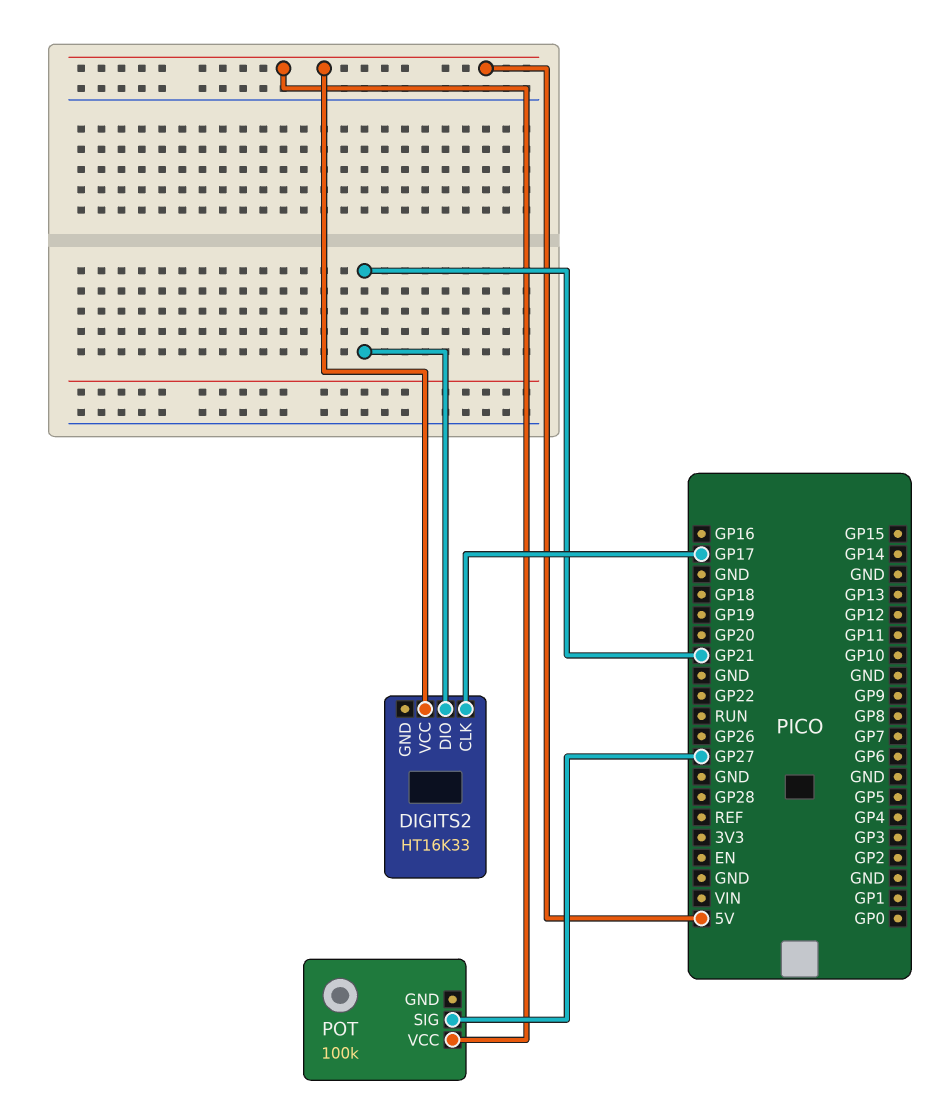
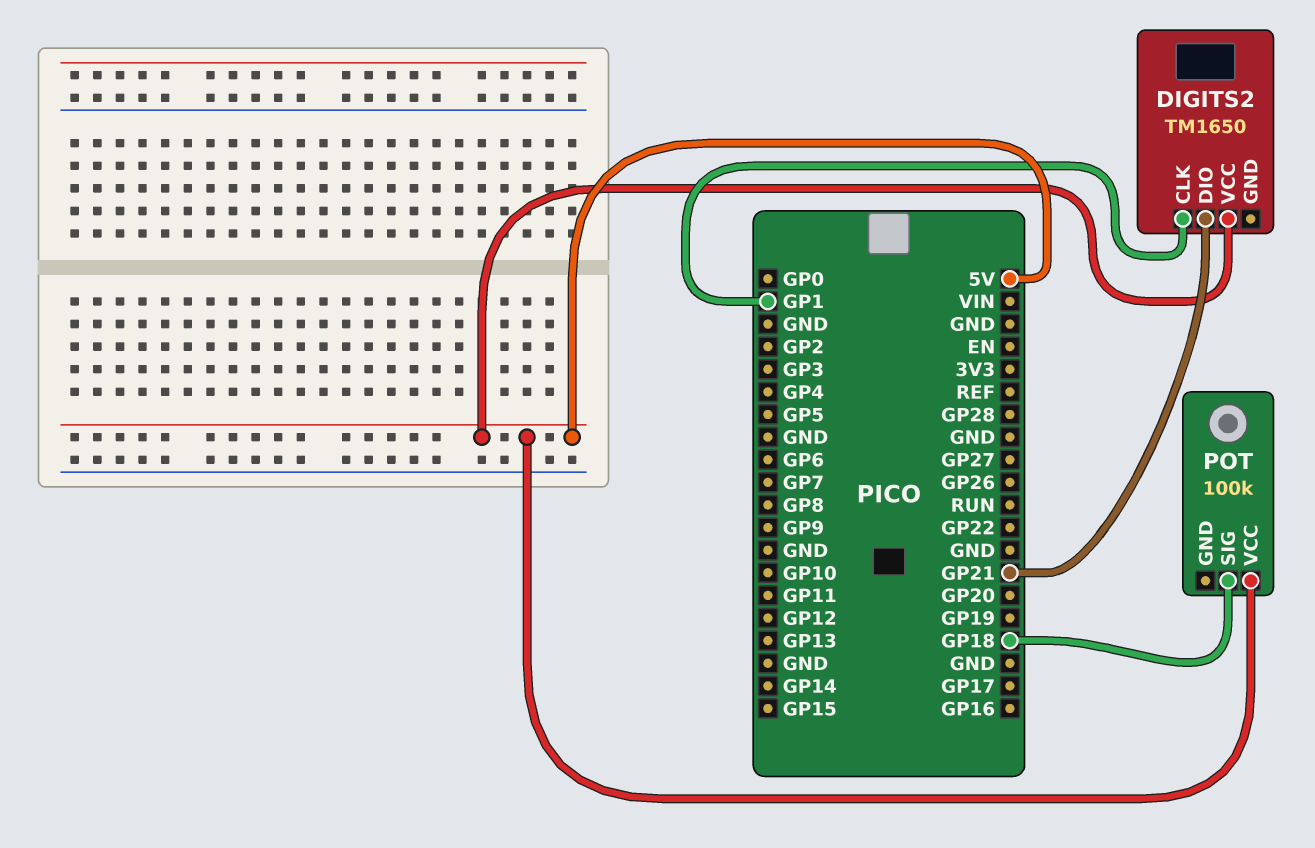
DIGITS2: HT16K33 -> TM1650
DIGITS2 pin CLK: GP17 -> GP1
POT pin SIG: GP27 -> GP18

